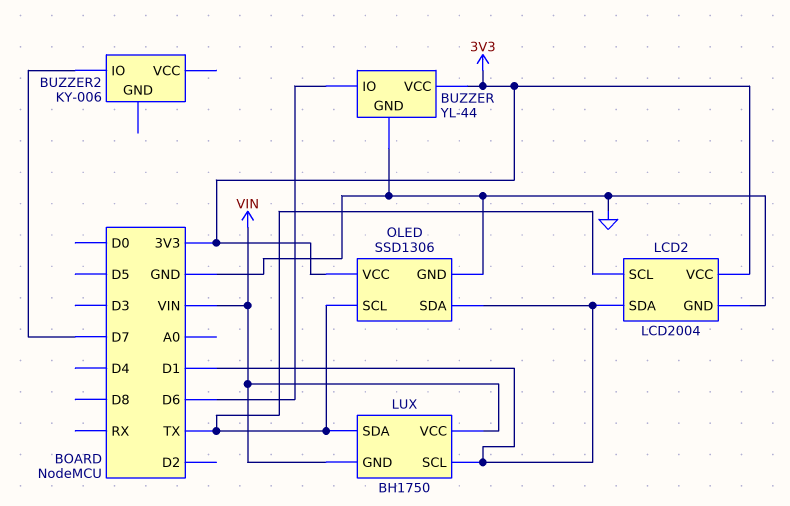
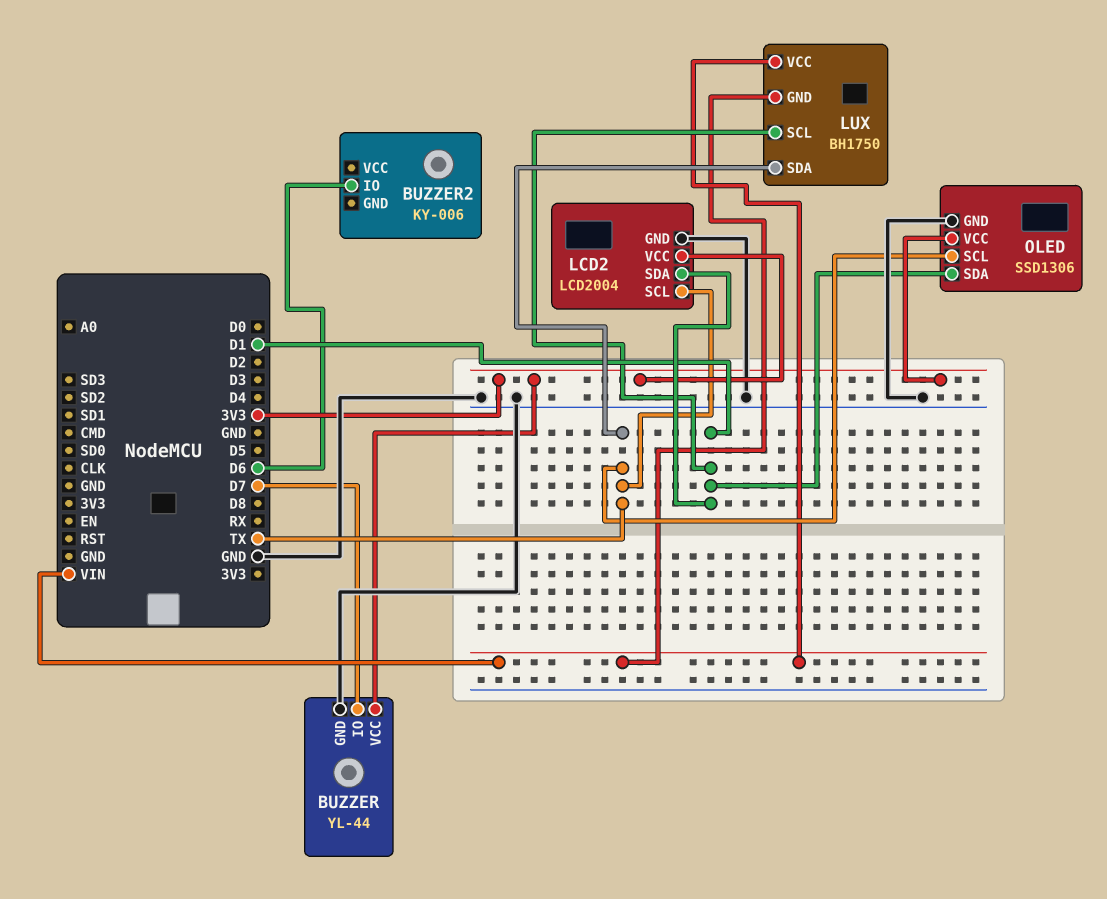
BUZZER pin IO: D6 -> D7
BUZZER2 pin IO: D7 -> D6

